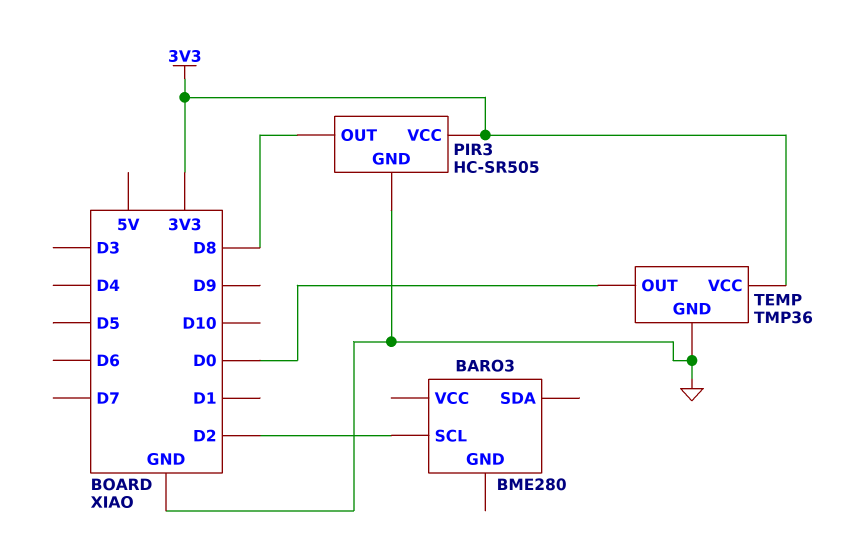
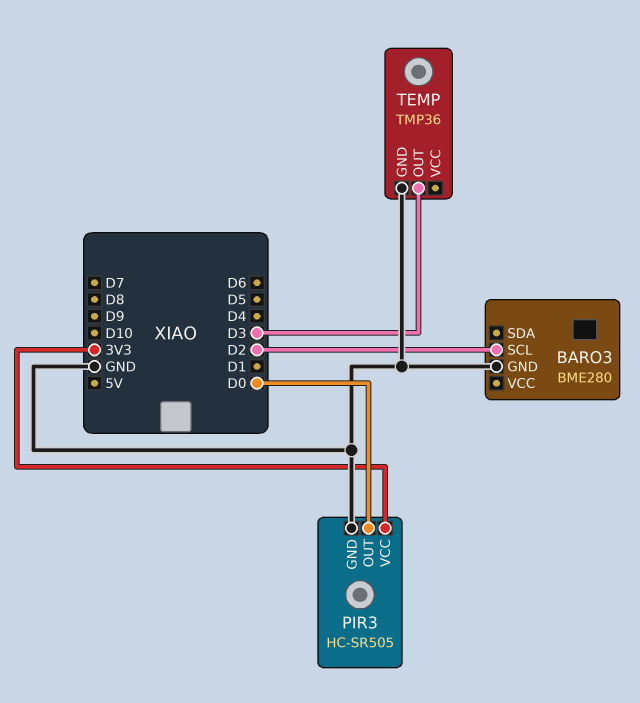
BARO3 pin GND: none -> GND
PIR3 pin OUT: D8 -> D0
TEMP pin OUT: D0 -> D3
TEMP pin VCC: 3V3 -> none

